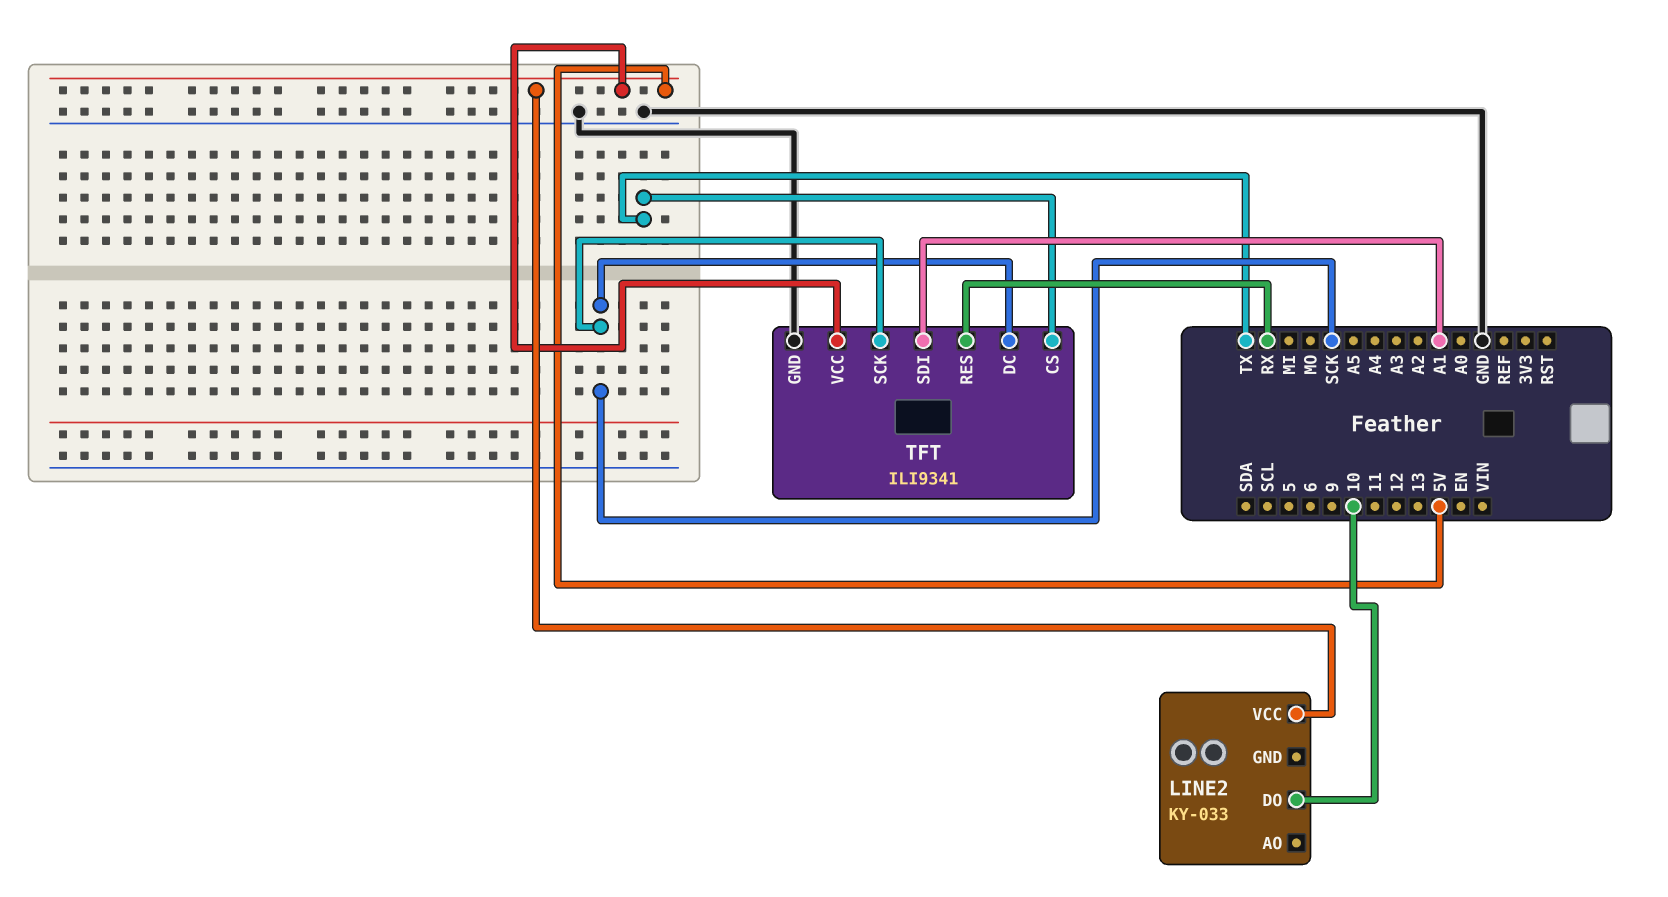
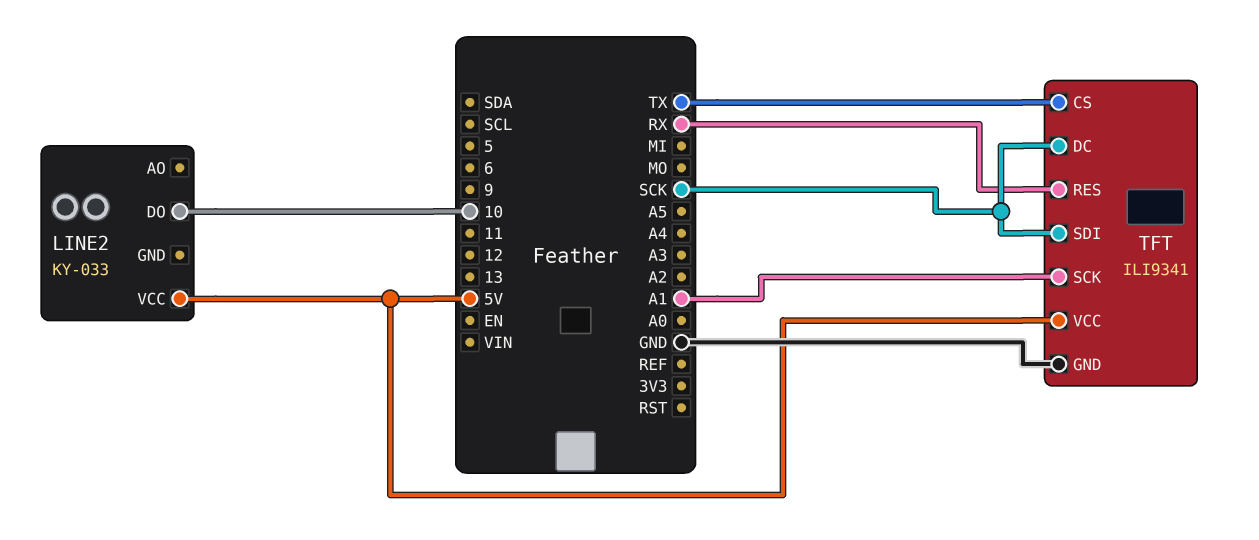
TFT pin SCK: SCK -> A1
TFT pin SDI: A1 -> SCK

